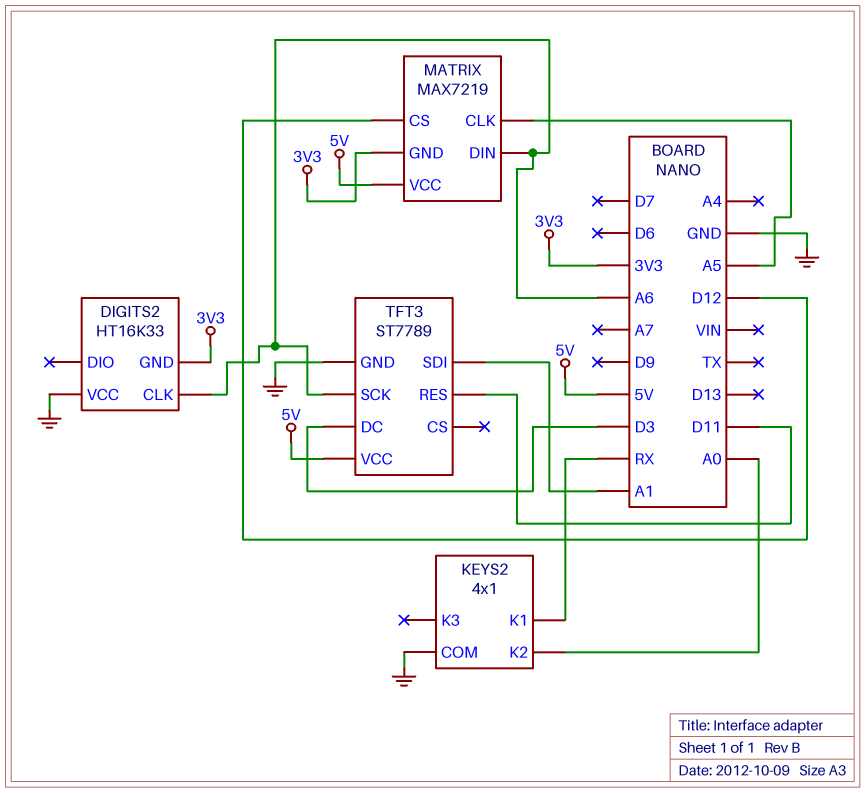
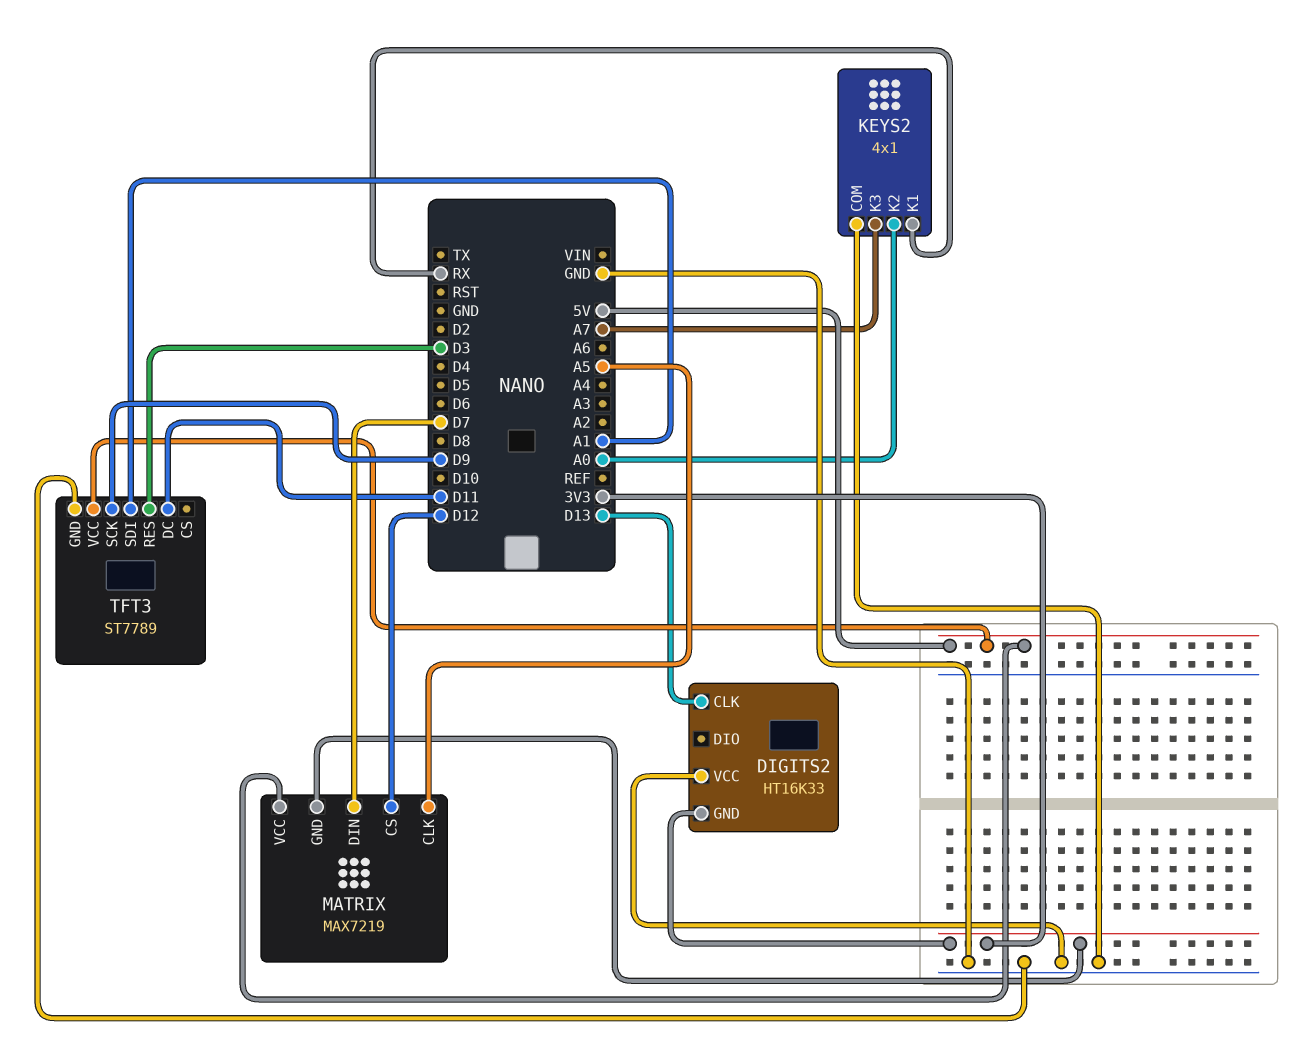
DIGITS2 pin CLK: A6 -> D13
KEYS2 pin K3: none -> A7
MATRIX pin DIN: A6 -> D7
TFT3 pin DC: D3 -> D11
TFT3 pin RES: D11 -> D3
TFT3 pin SCK: A6 -> D9

